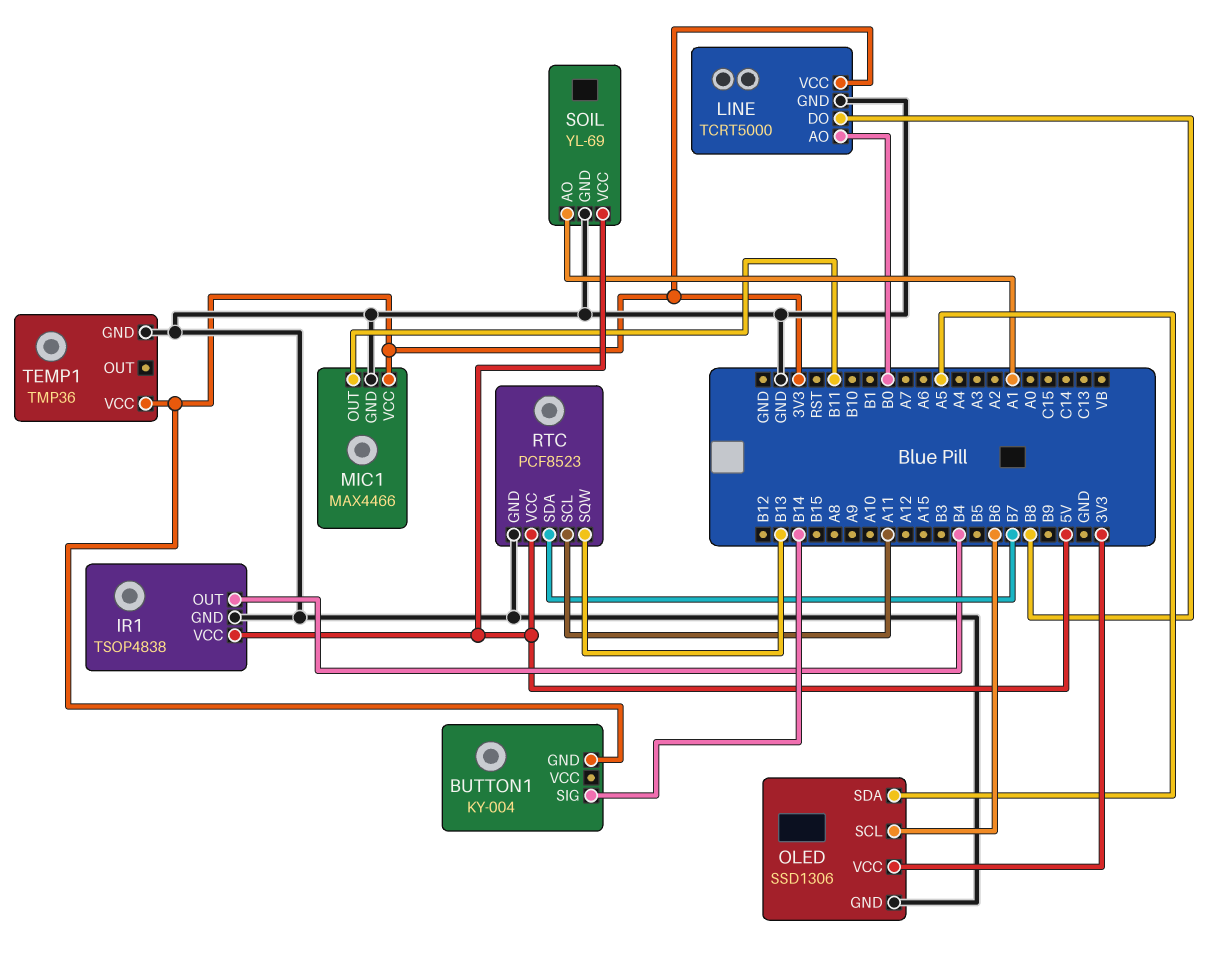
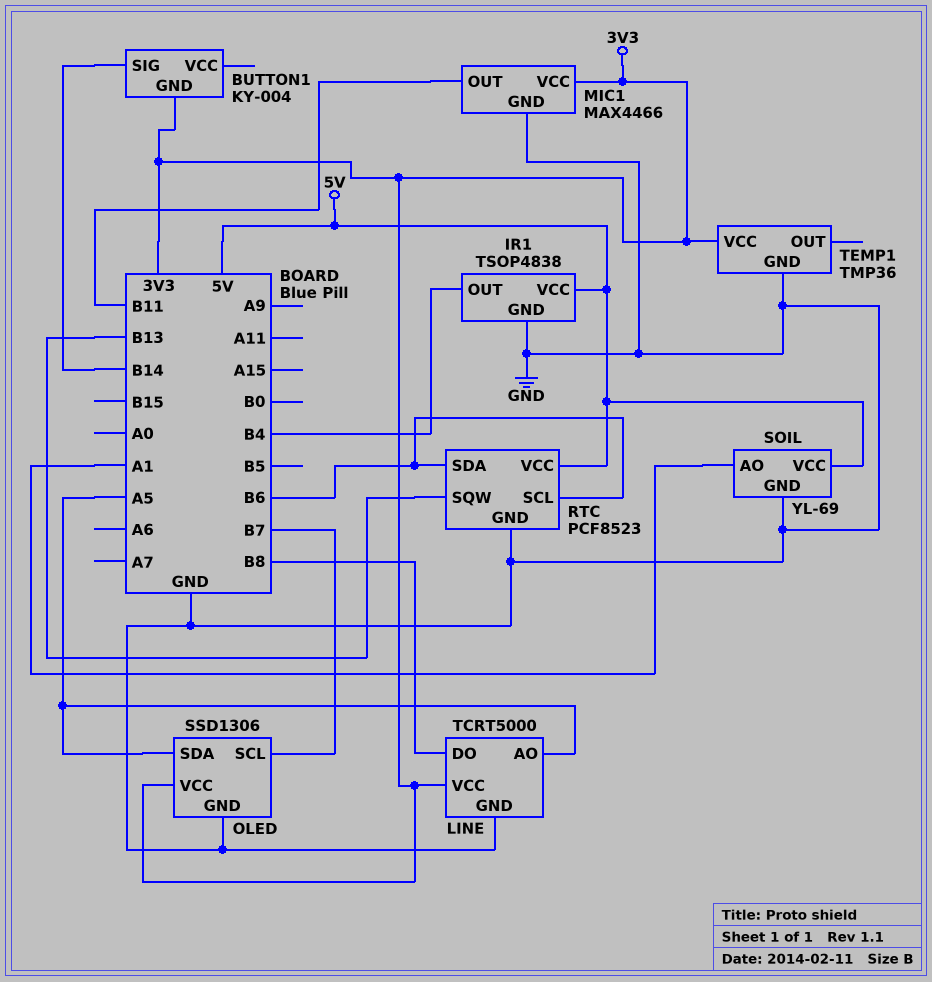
LINE pin AO: B0 -> A5
OLED pin SCL: B6 -> B7
RTC pin SCL: A11 -> B6
RTC pin SDA: B7 -> B6

